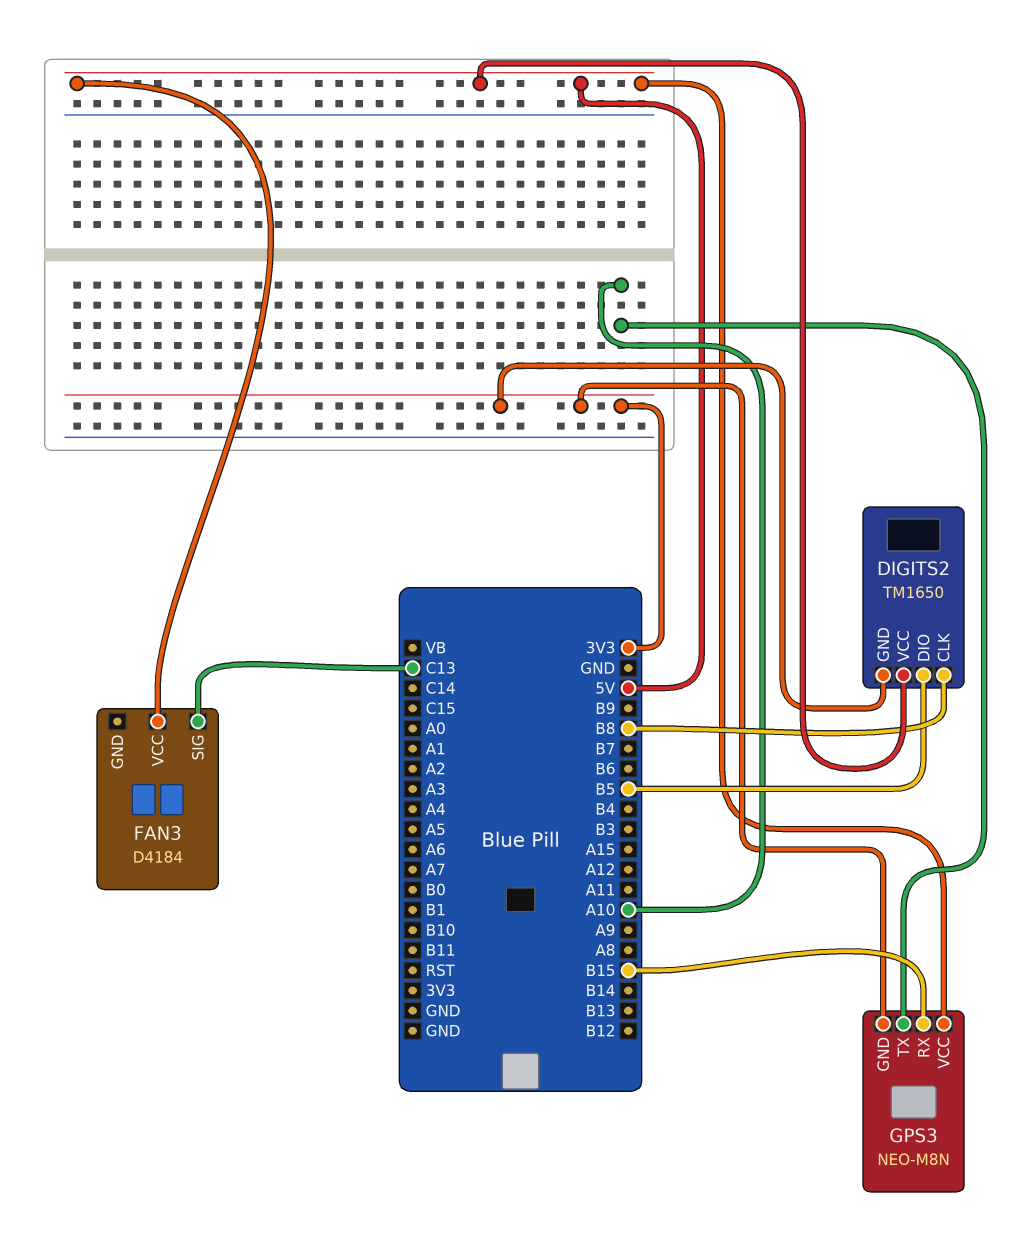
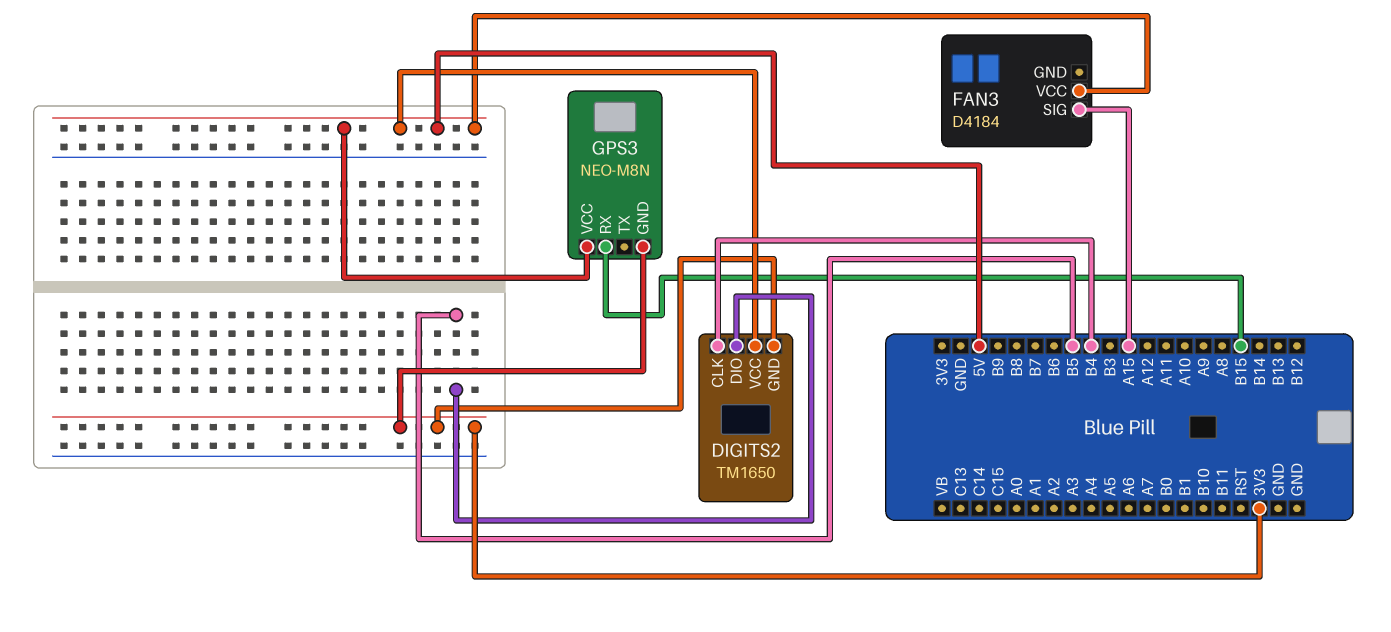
DIGITS2 pin CLK: B8 -> B4
FAN3 pin SIG: C13 -> A15
GPS3 pin TX: A10 -> none

